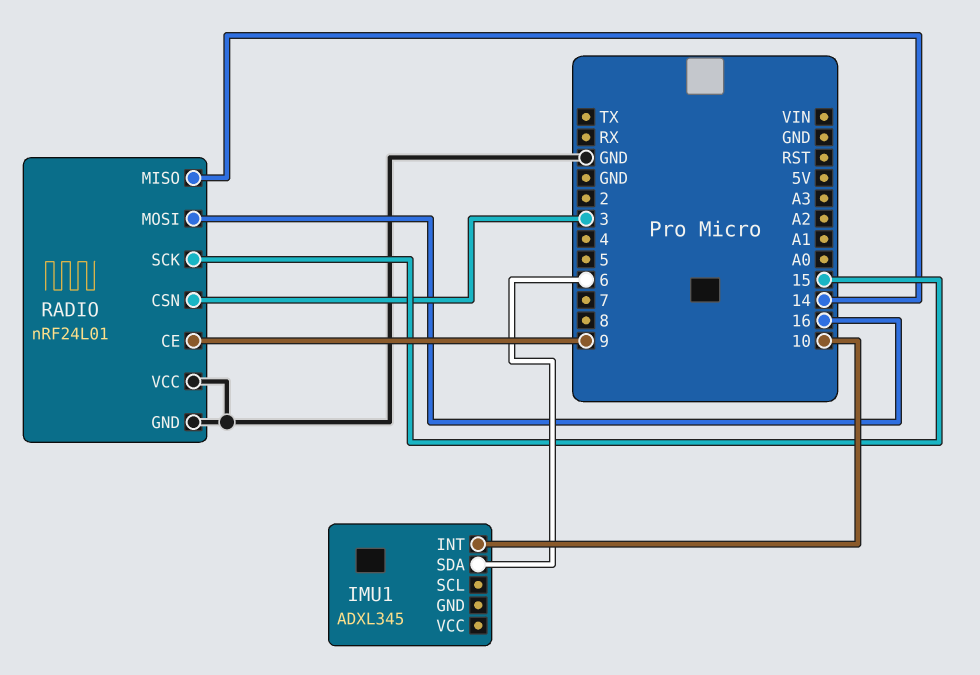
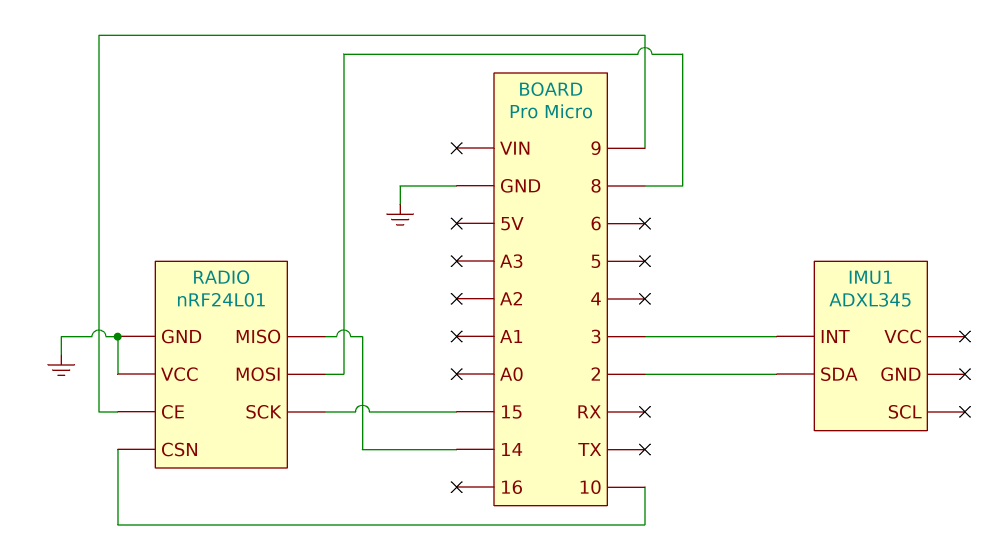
IMU1 pin INT: 10 -> 3
IMU1 pin SDA: 6 -> 2
RADIO pin CSN: 3 -> 10
RADIO pin MOSI: 16 -> 8

